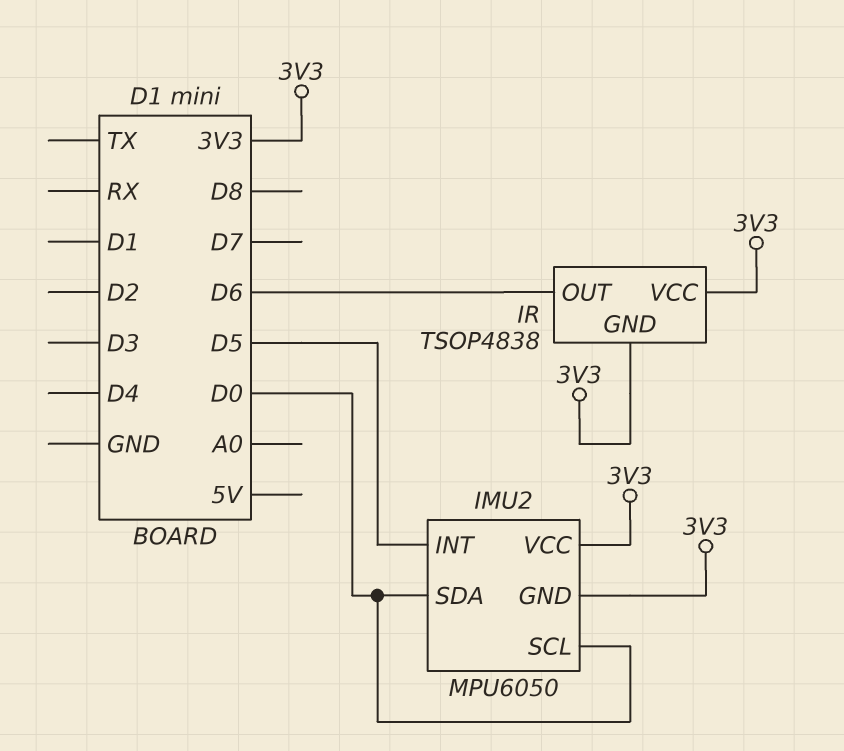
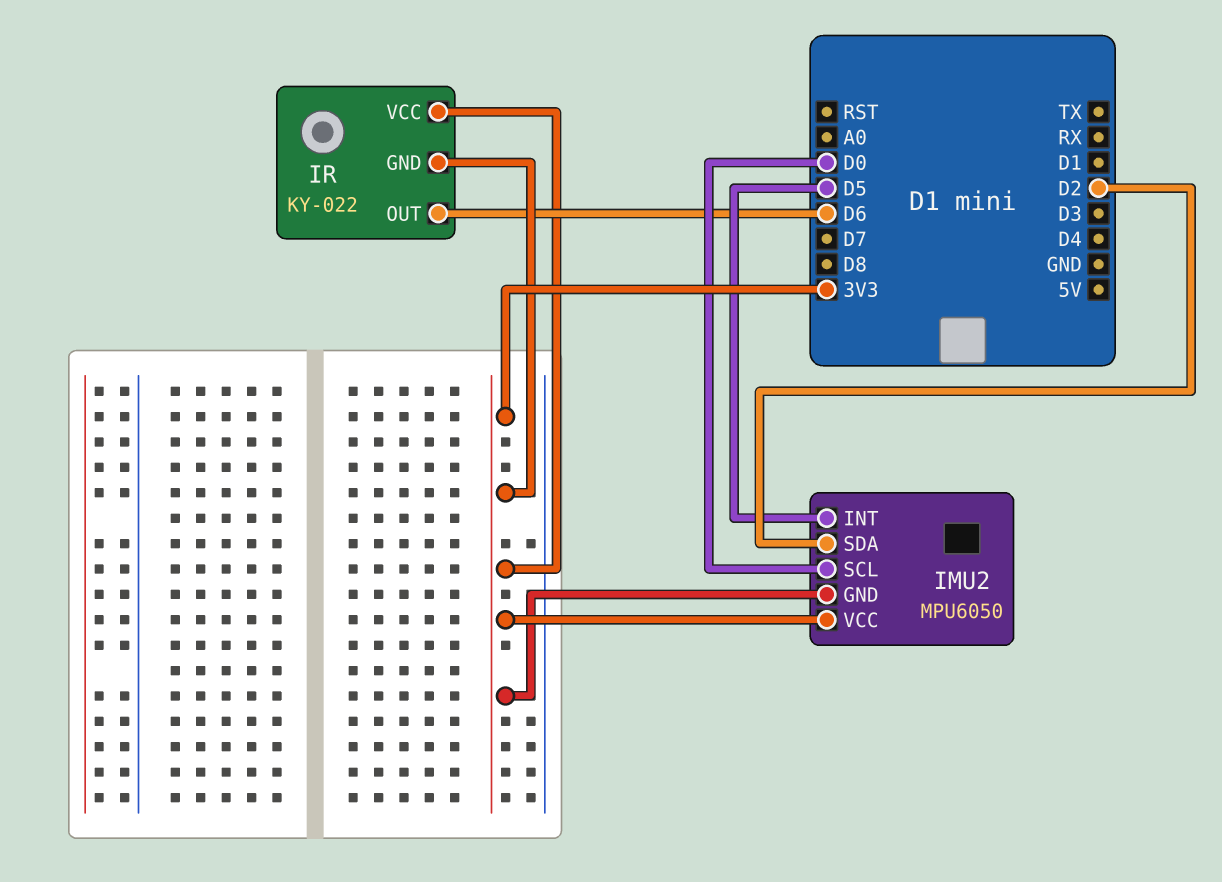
IMU2 pin SDA: D0 -> D2
IR: TSOP4838 -> KY-022

